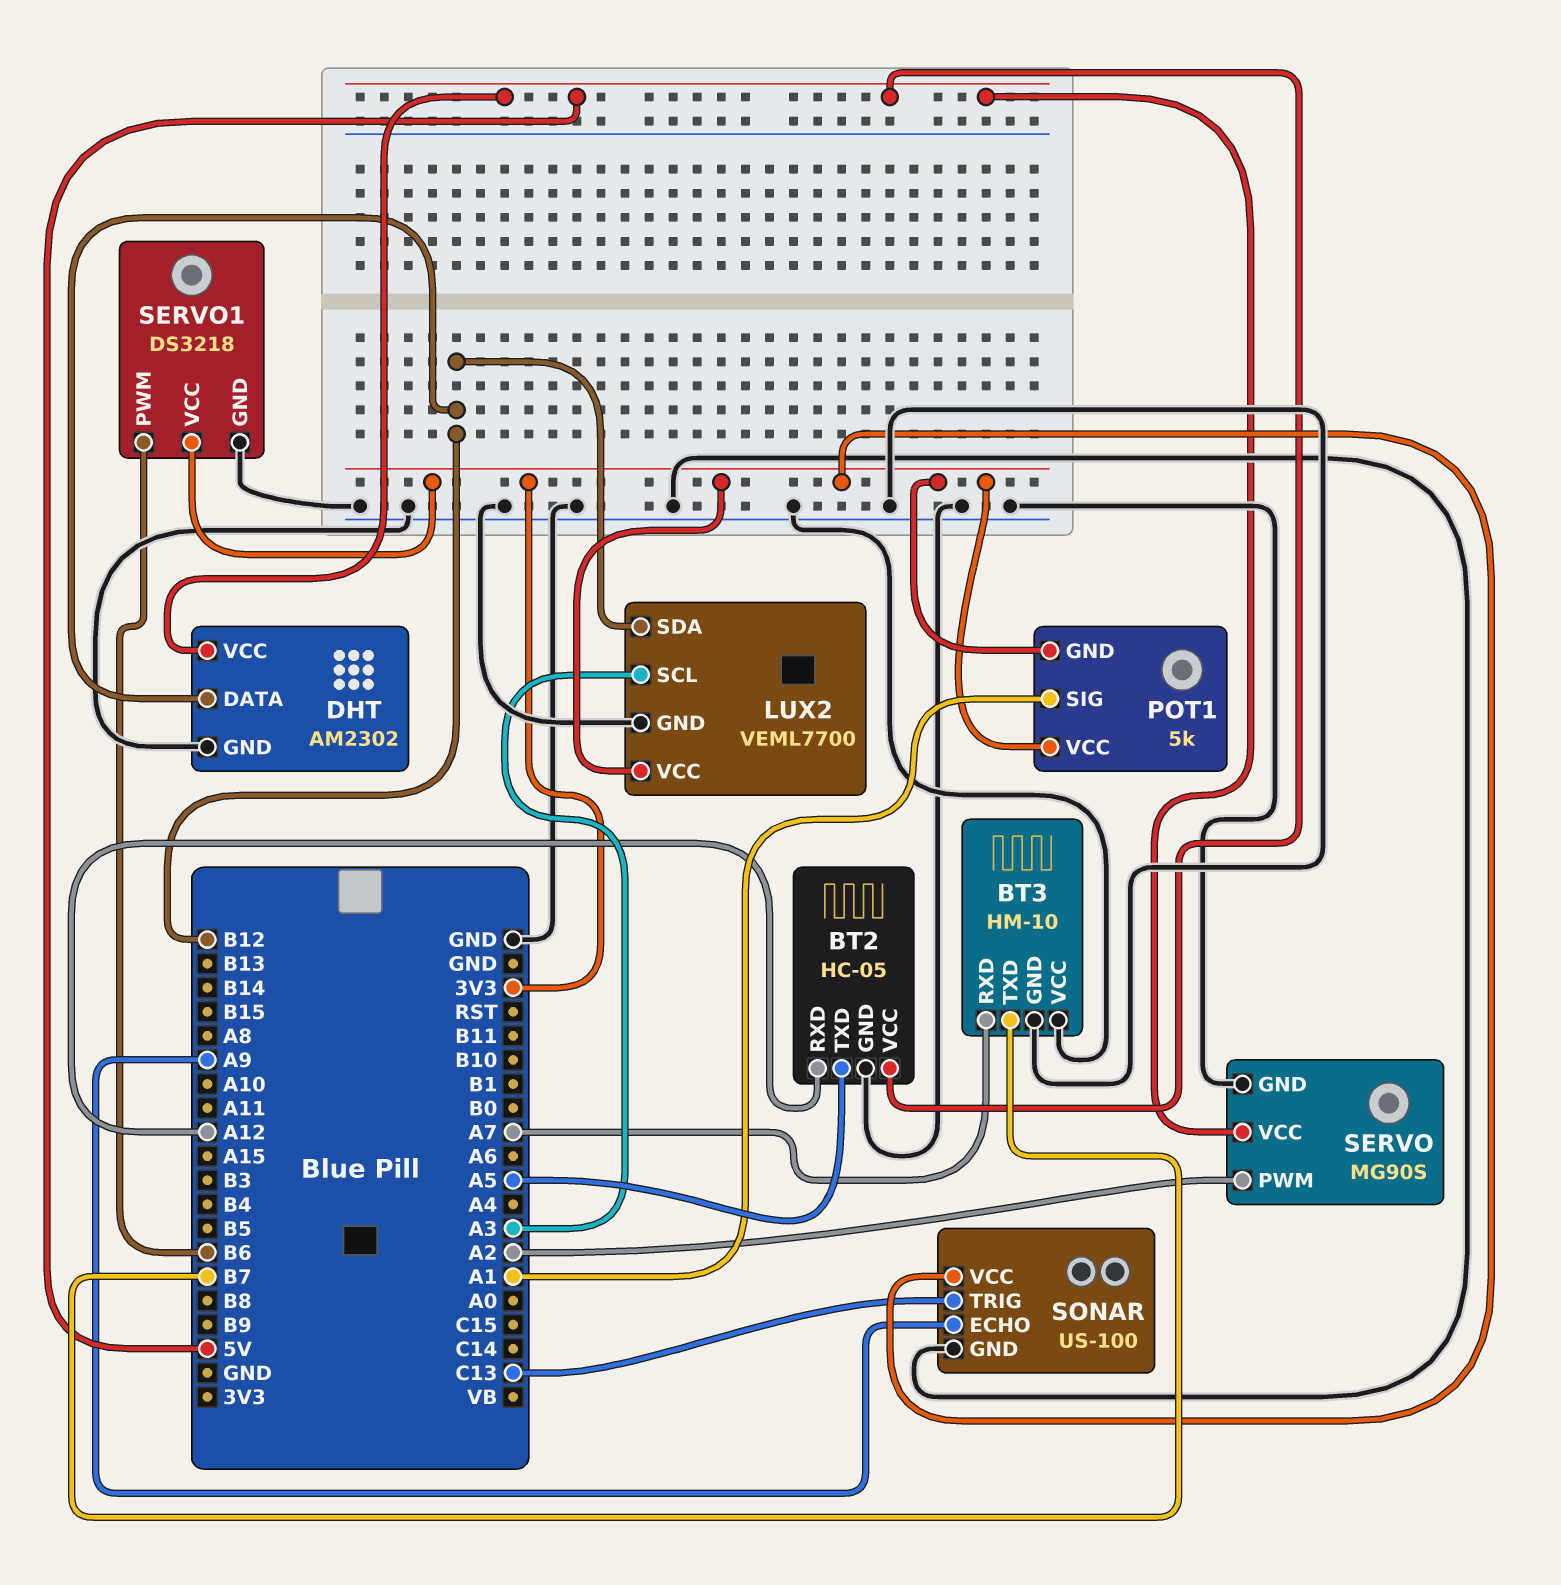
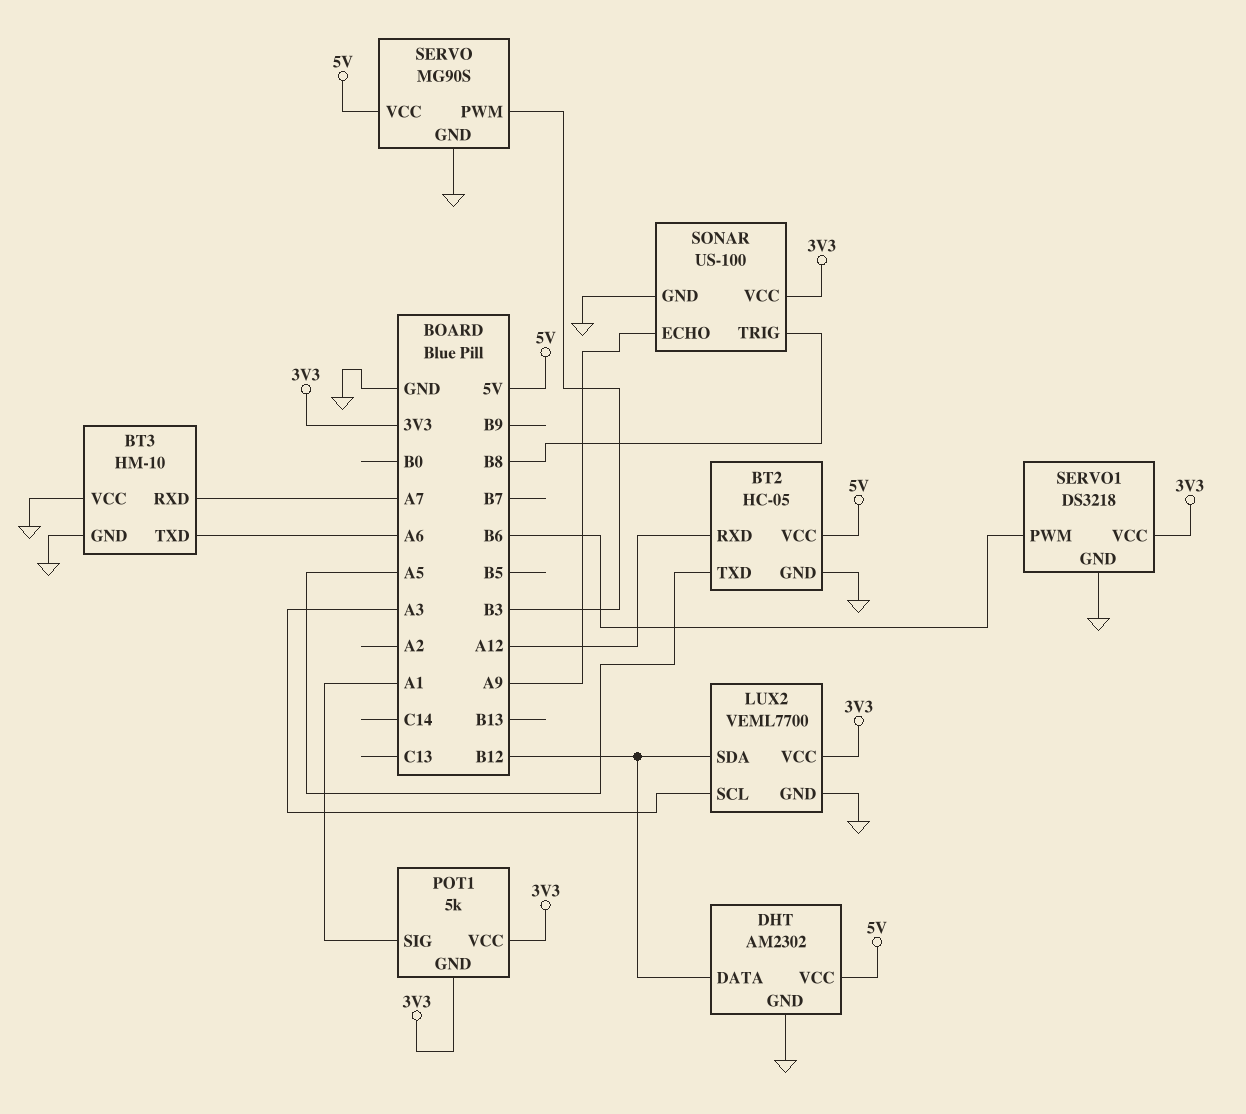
BT3 pin TXD: B7 -> A6
SERVO pin PWM: A2 -> B3
SONAR pin TRIG: C13 -> B8

